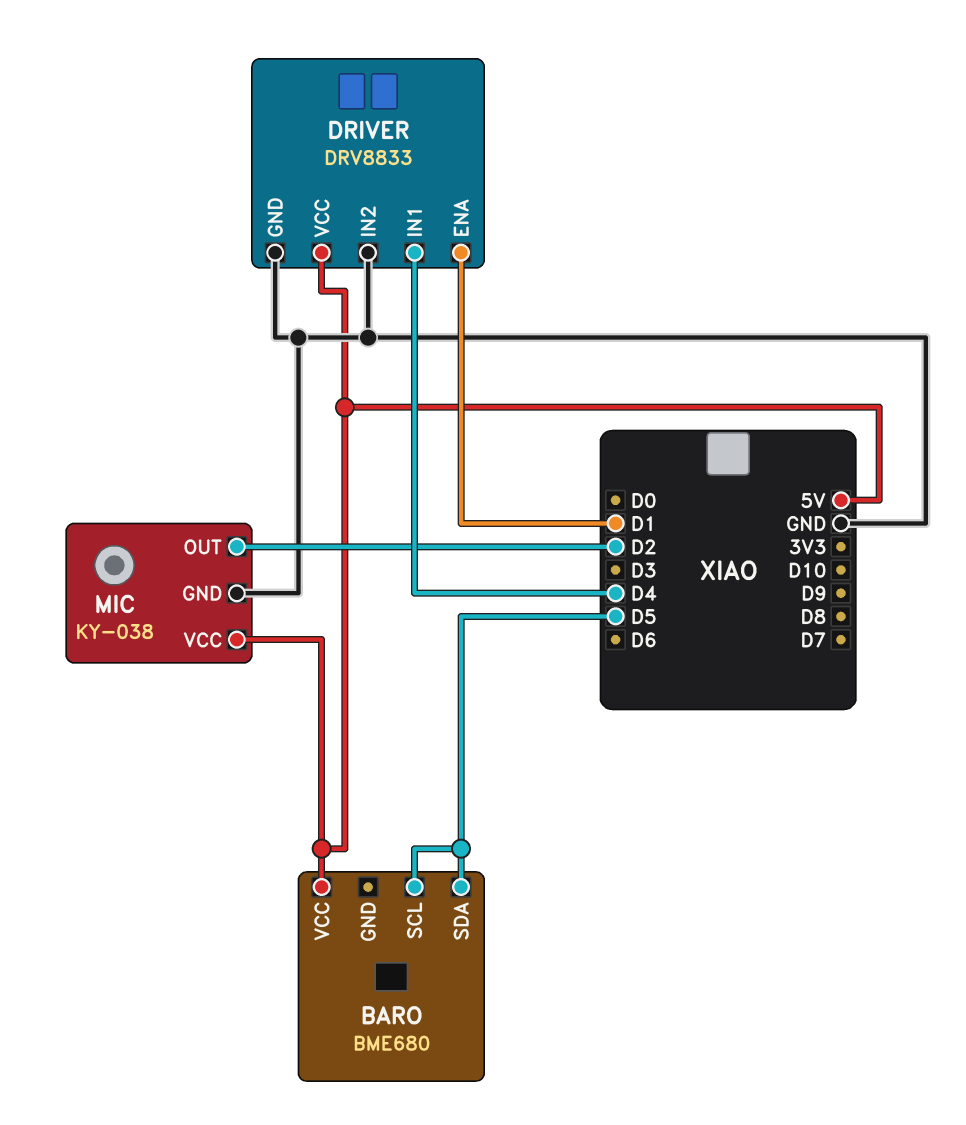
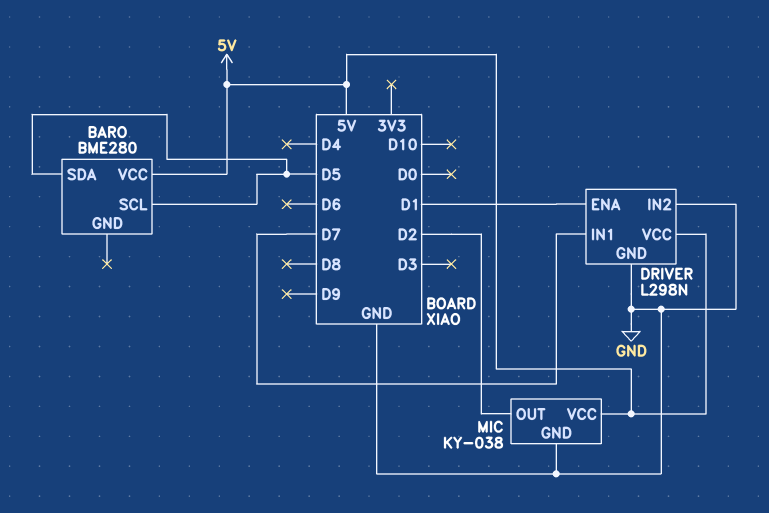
BARO: BME680 -> BME280
DRIVER: DRV8833 -> L298N
DRIVER pin IN1: D4 -> D7

